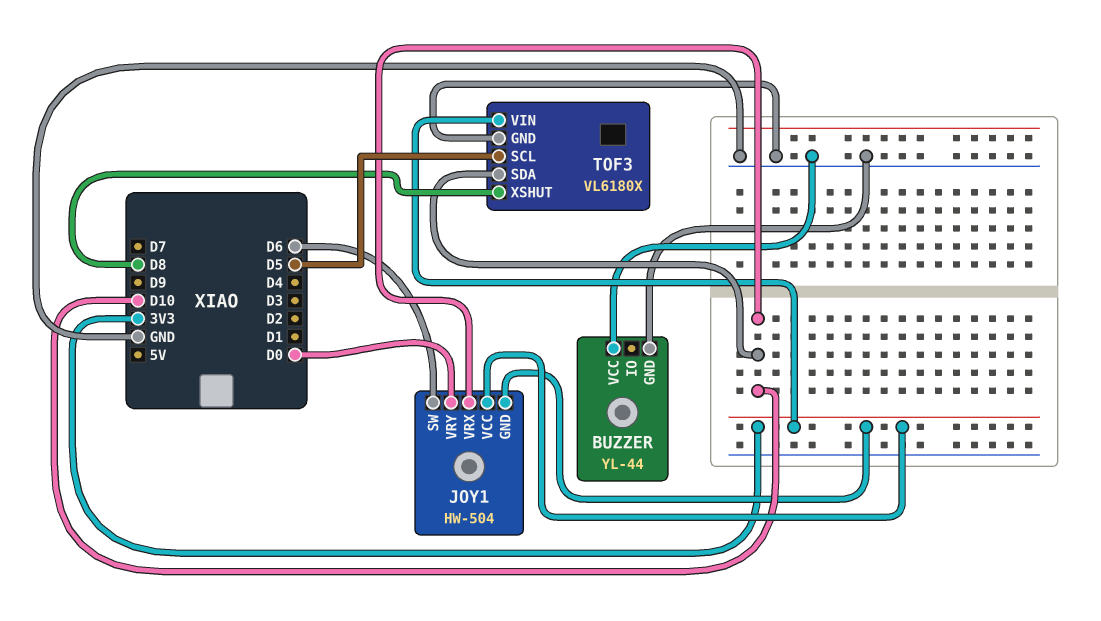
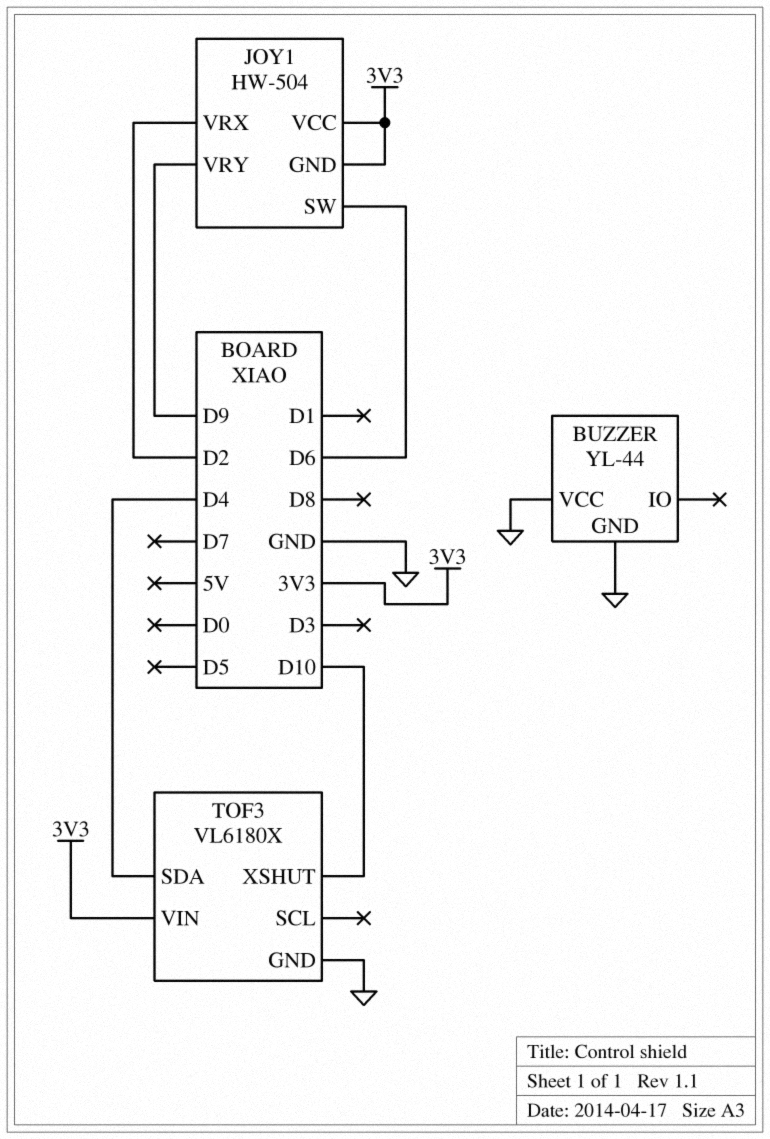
JOY1 pin VRX: D10 -> D2
JOY1 pin VRY: D0 -> D9
TOF3 pin SCL: D5 -> none
TOF3 pin SDA: D10 -> D4
TOF3 pin XSHUT: D8 -> D10

